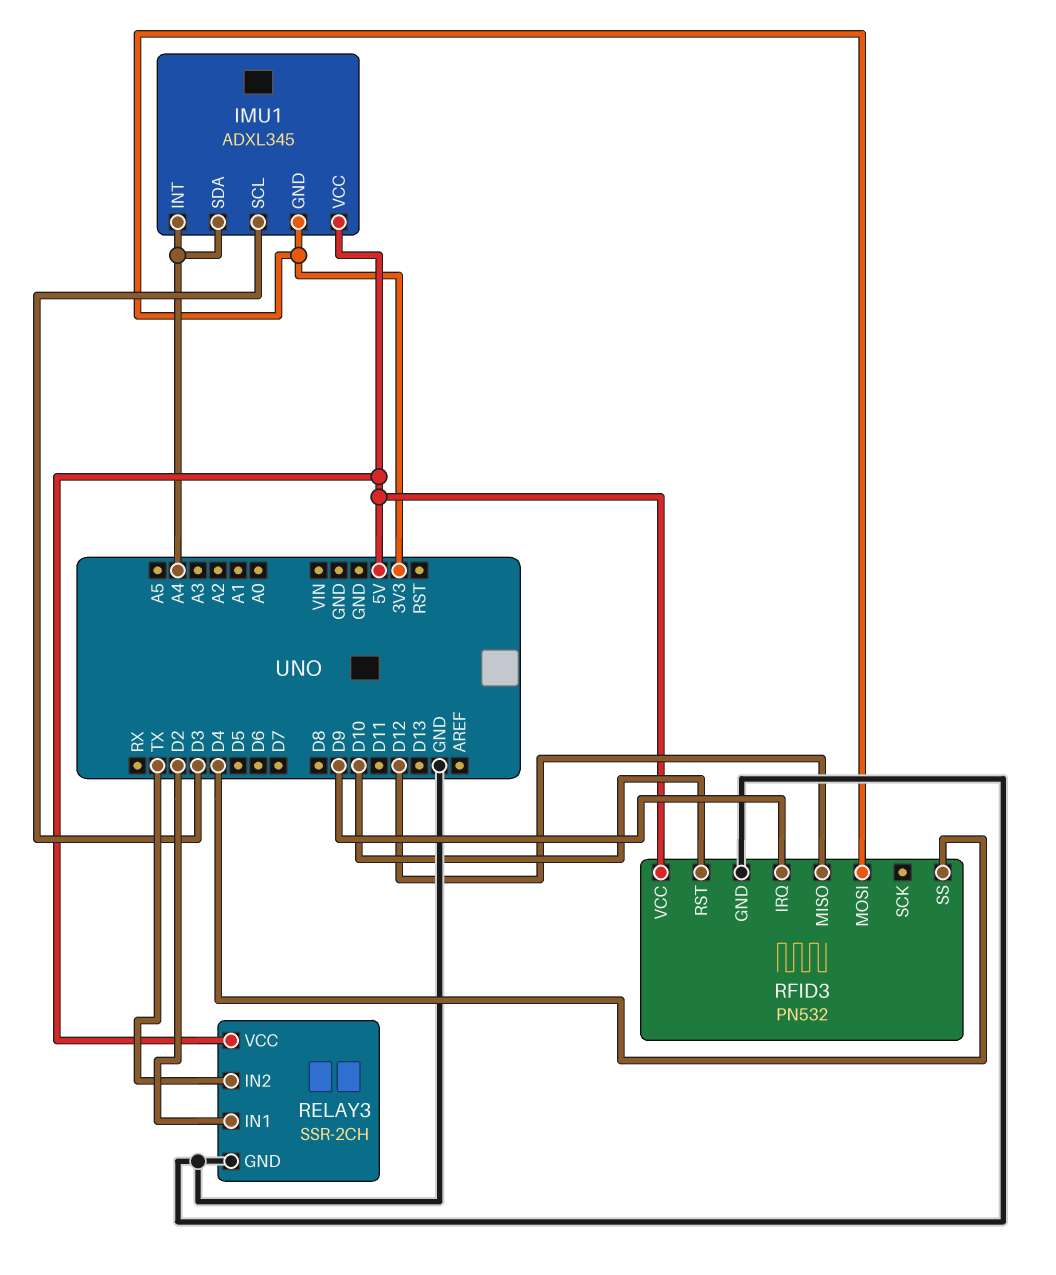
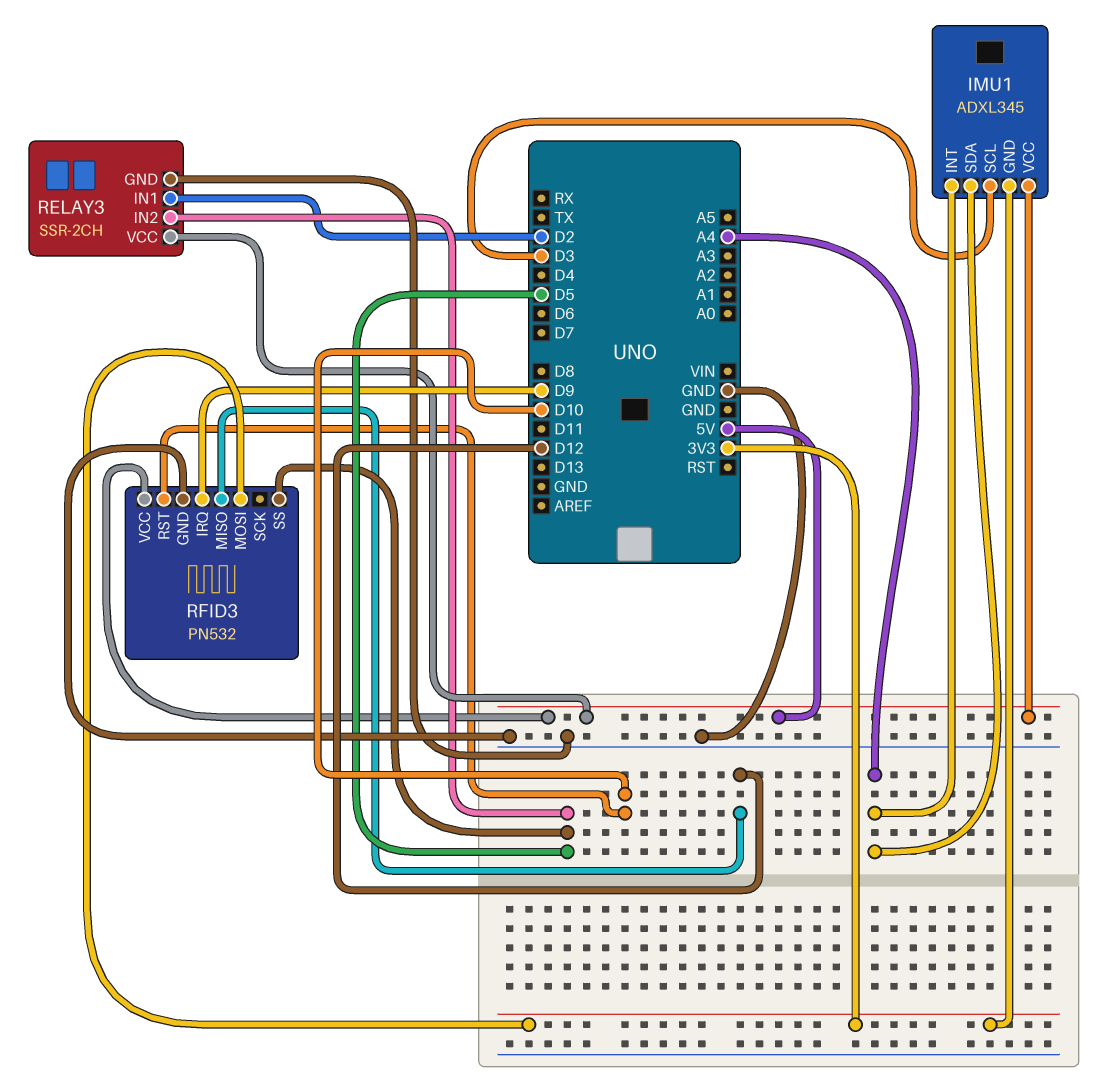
RELAY3 pin IN2: TX -> D5
RFID3 pin SS: D4 -> D5

